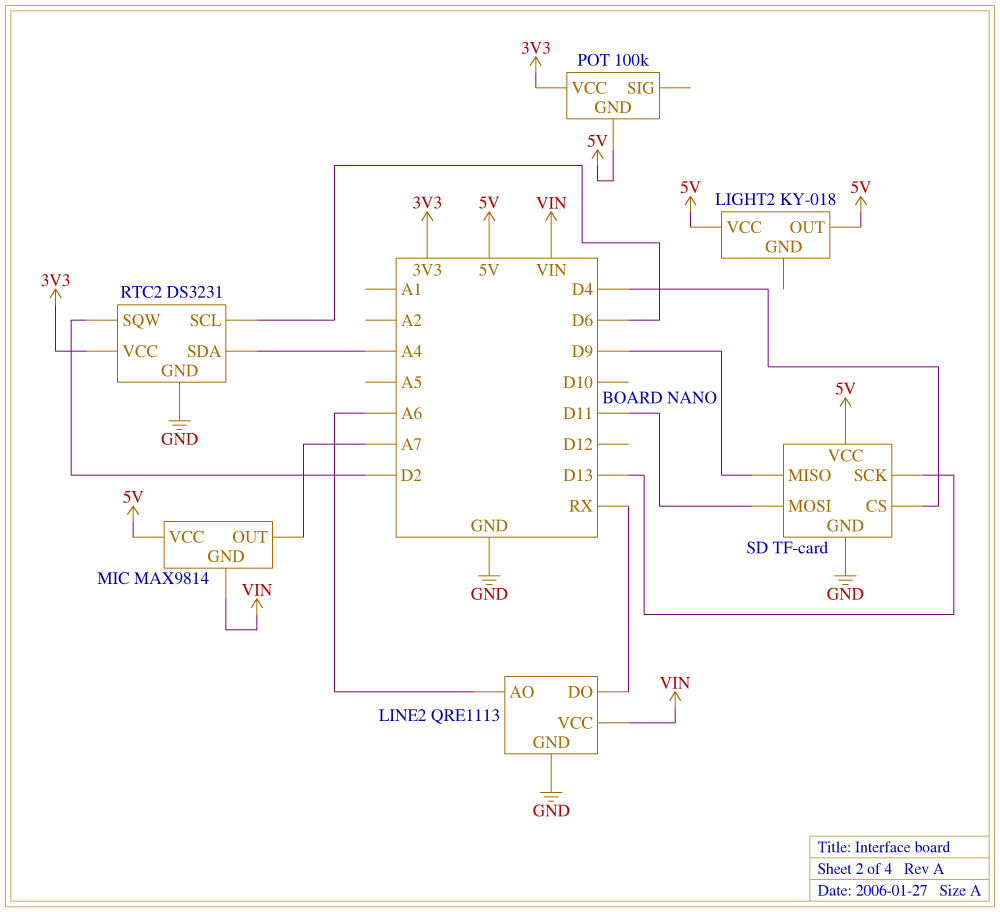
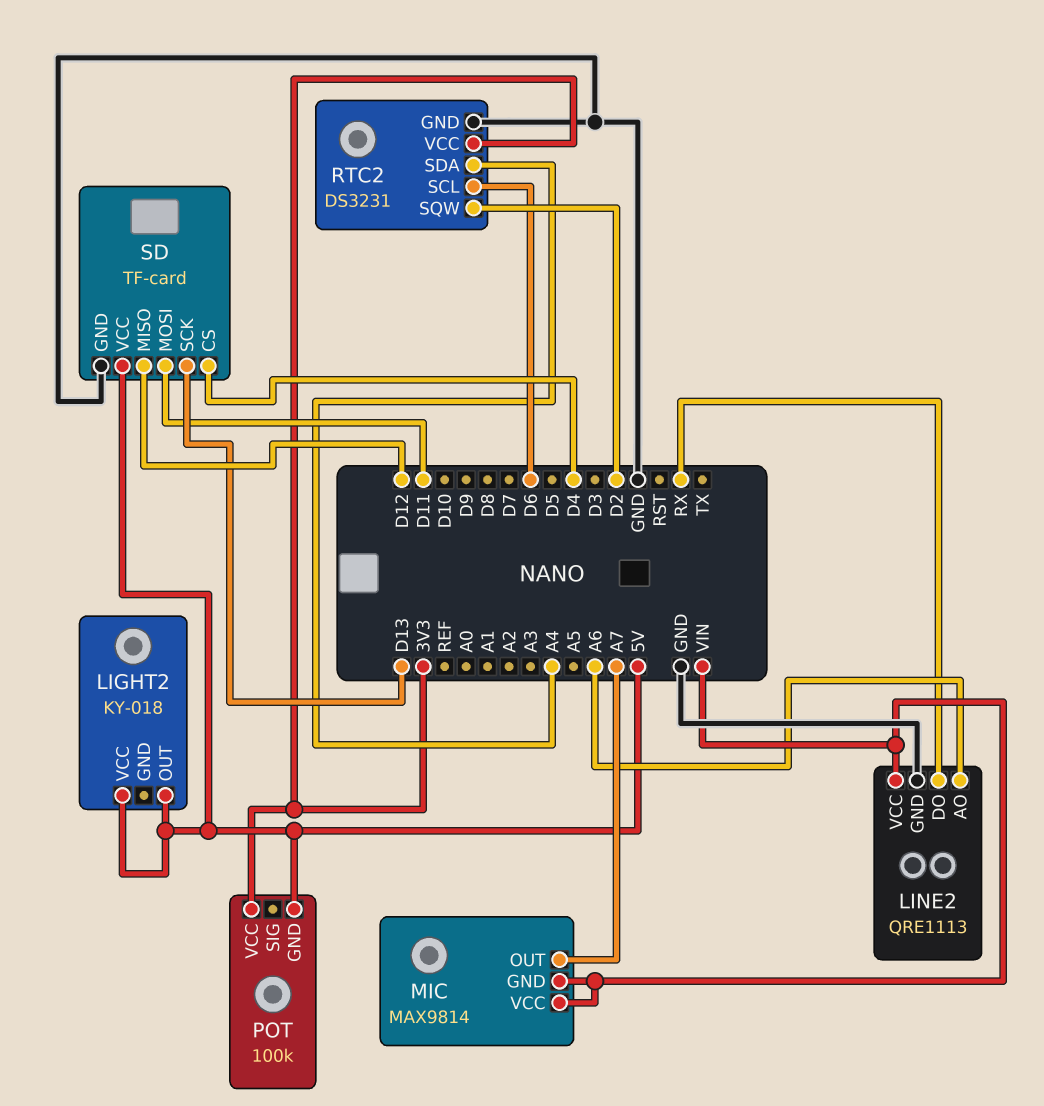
MIC pin VCC: 5V -> VIN
SD pin MISO: D9 -> D12

